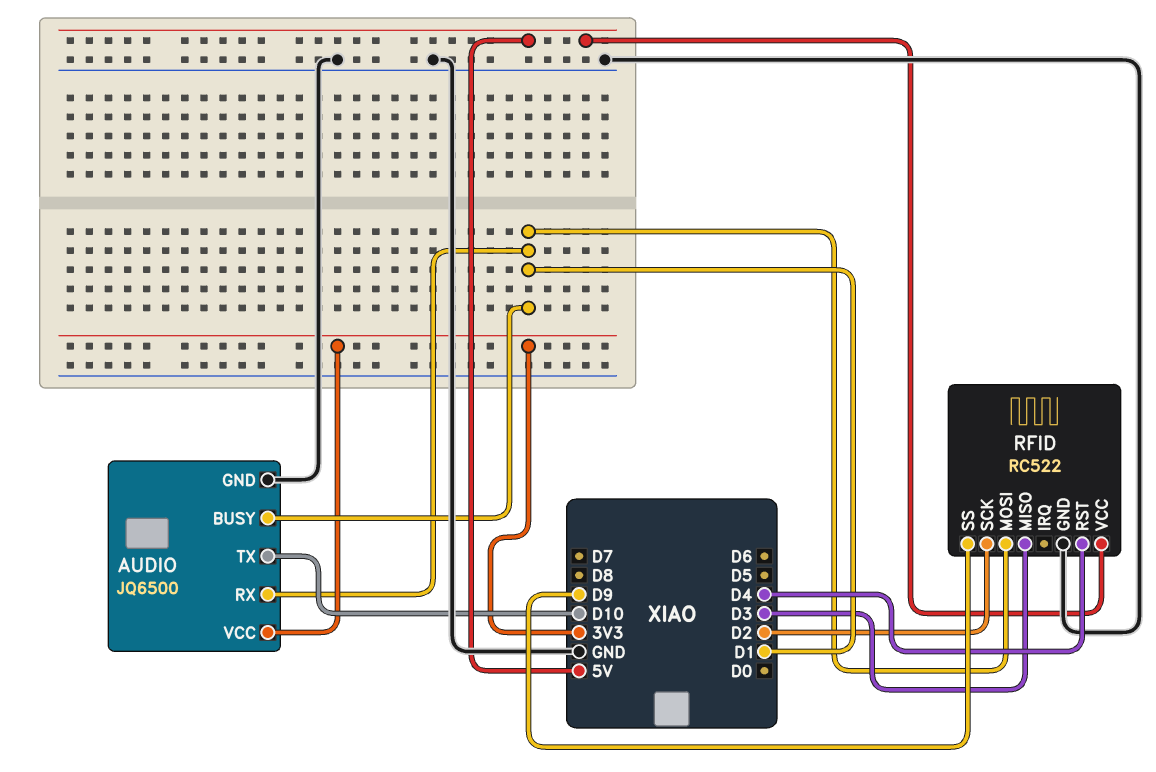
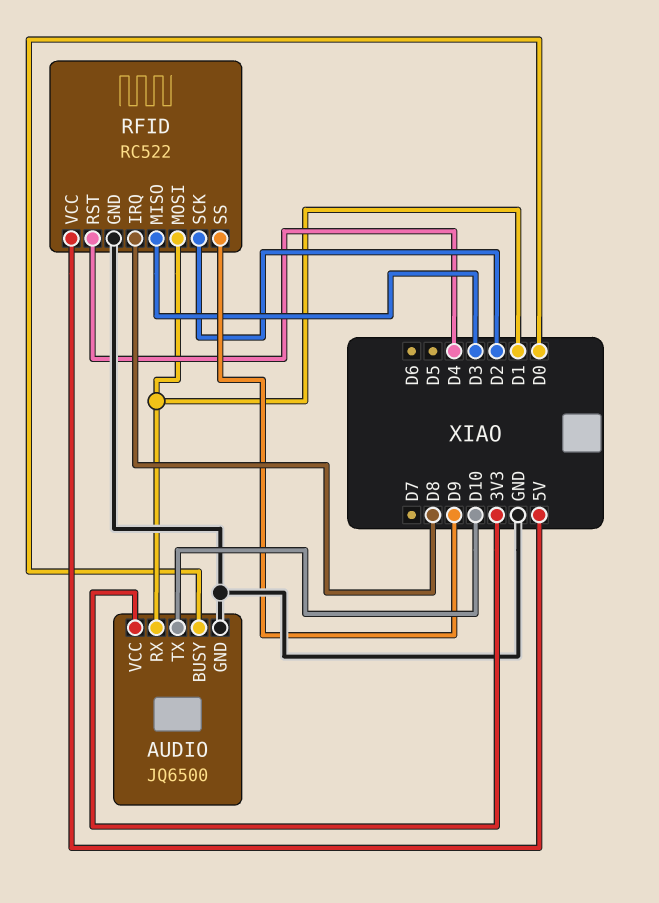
AUDIO pin BUSY: D1 -> D0
RFID pin IRQ: none -> D8

